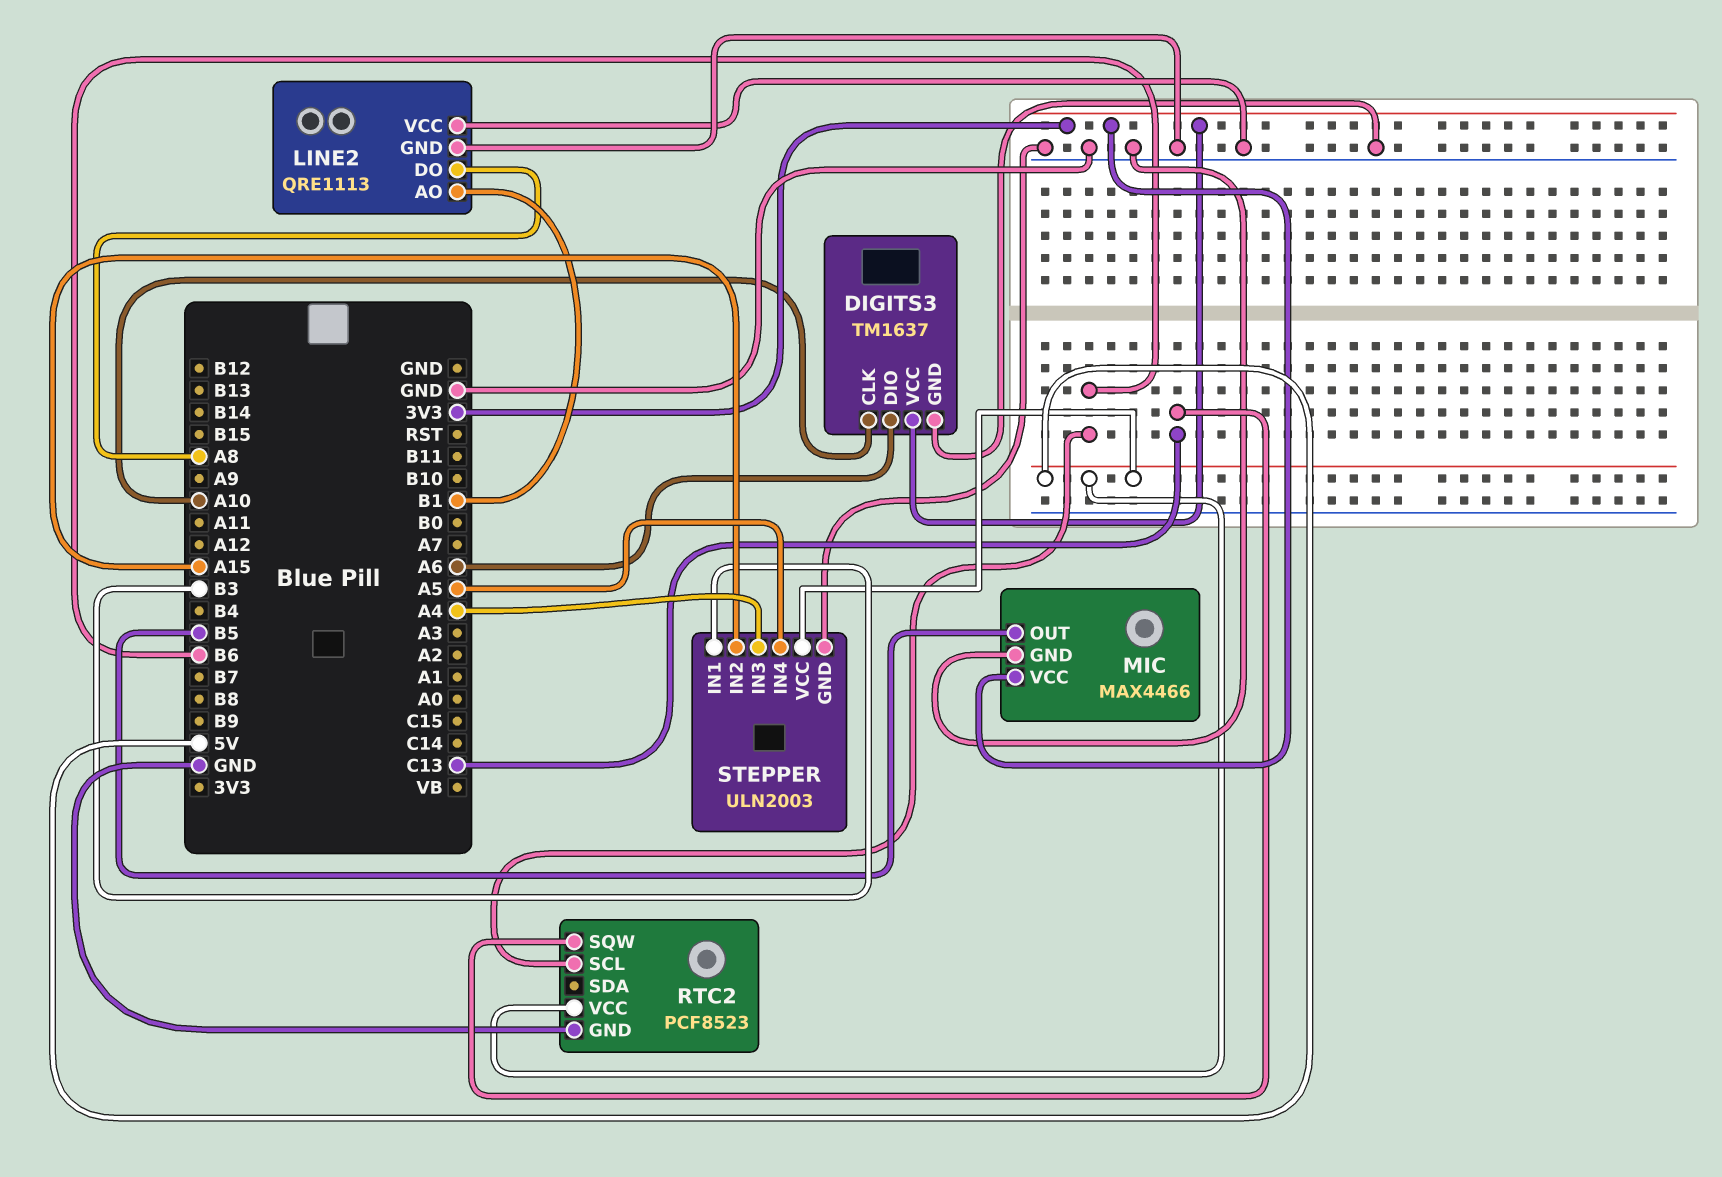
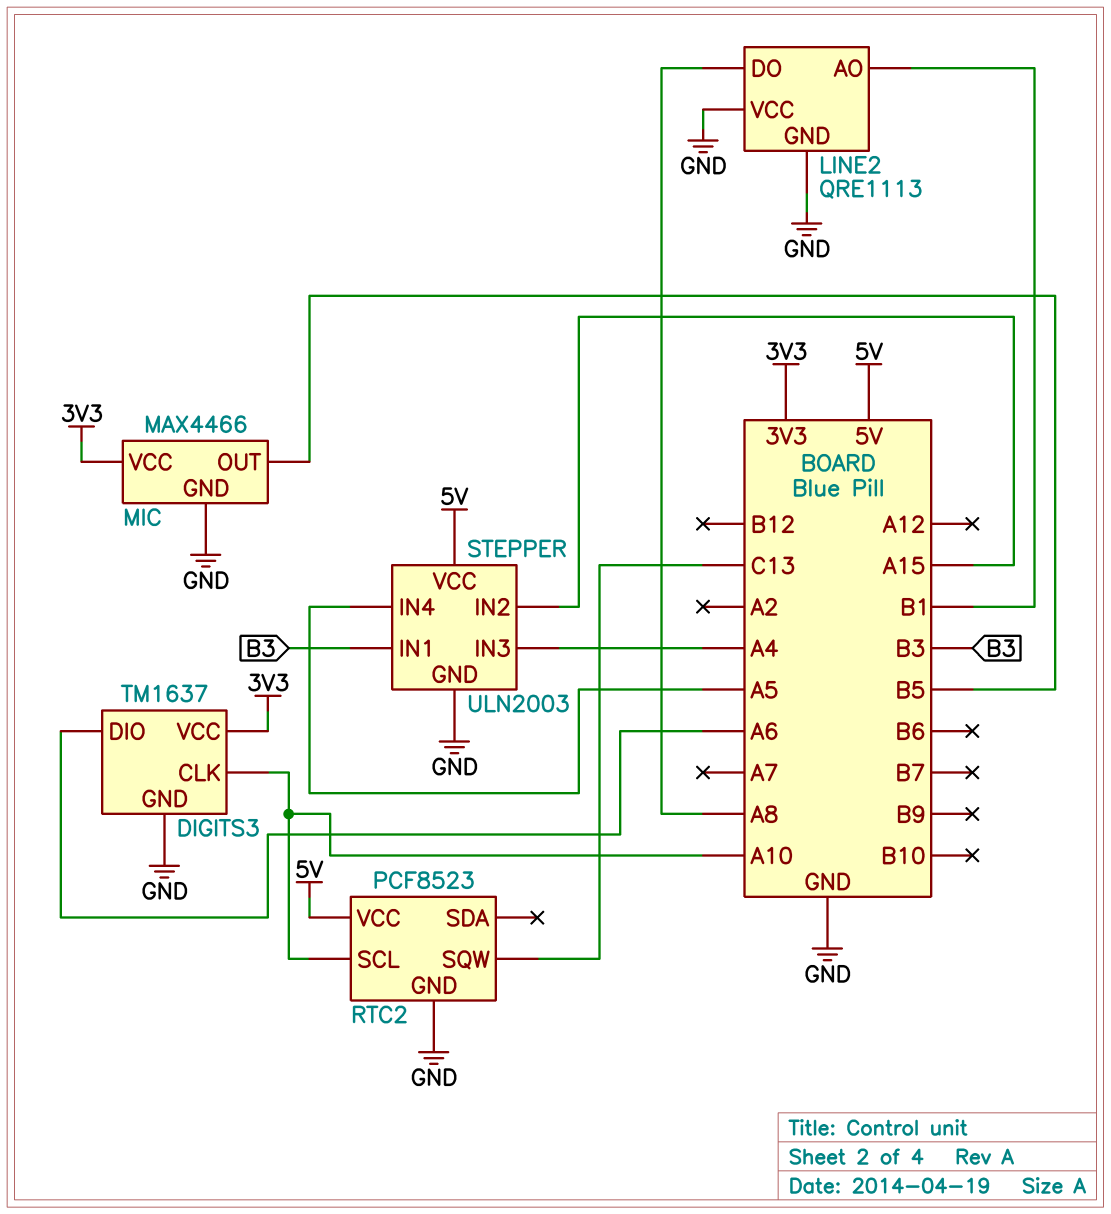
RTC2 pin SCL: B6 -> A10

